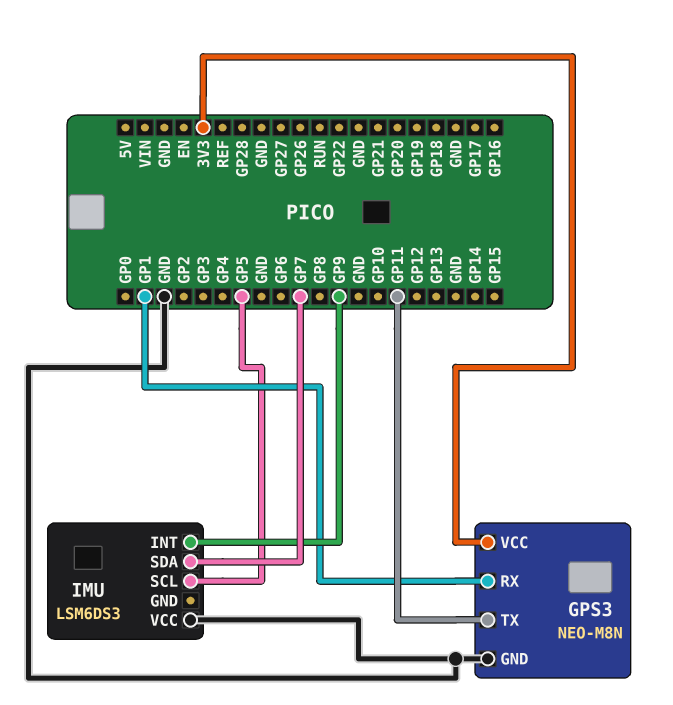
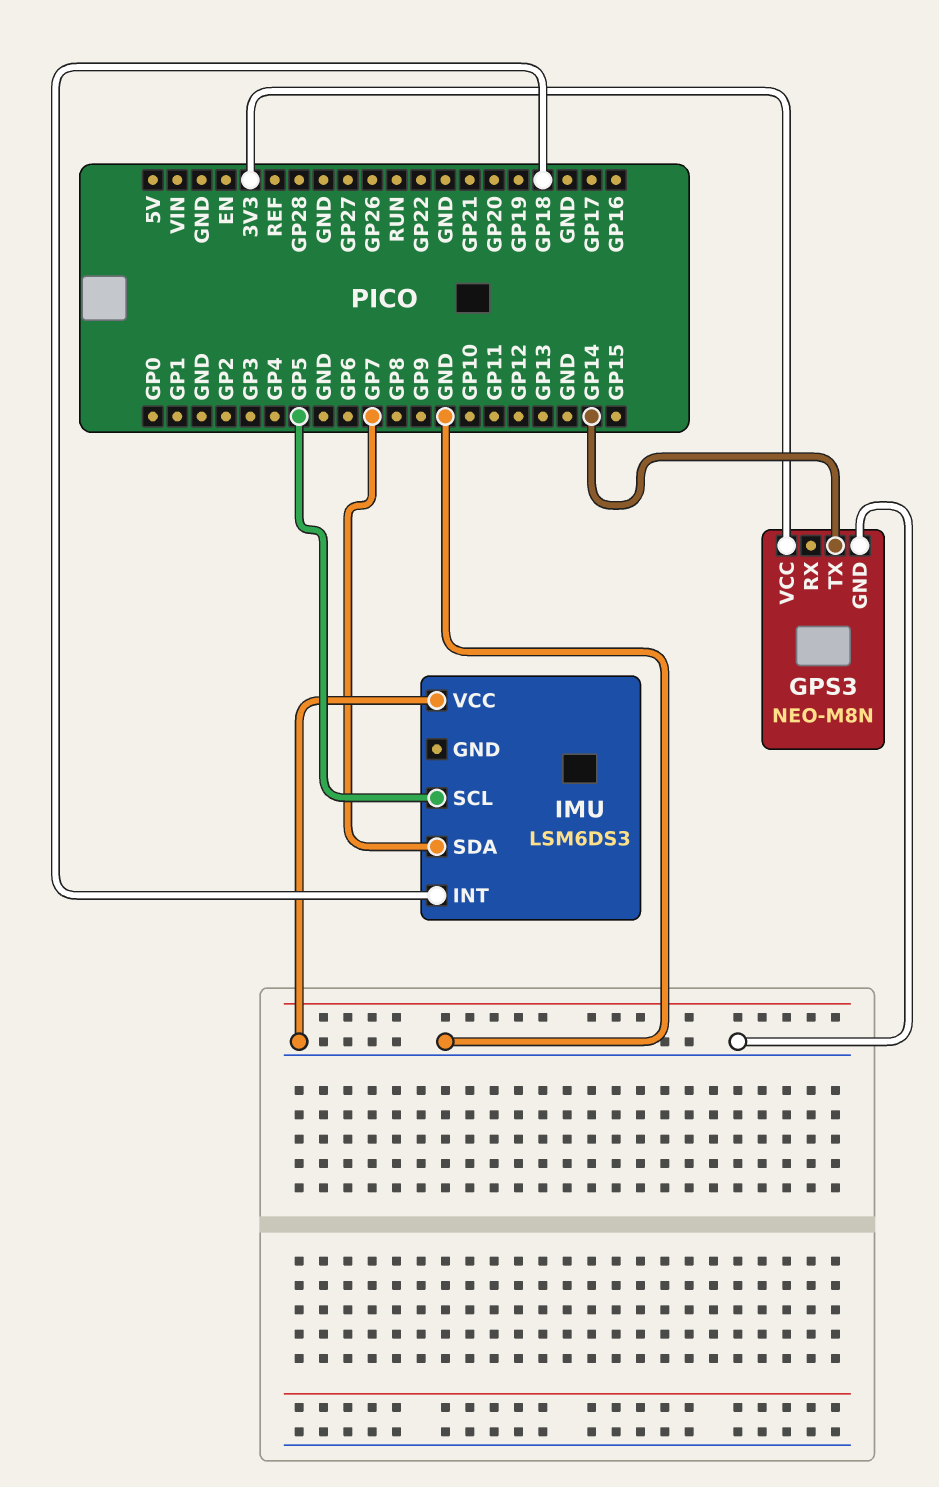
GPS3 pin RX: GP1 -> none
GPS3 pin TX: GP11 -> GP14
IMU pin INT: GP9 -> GP18

